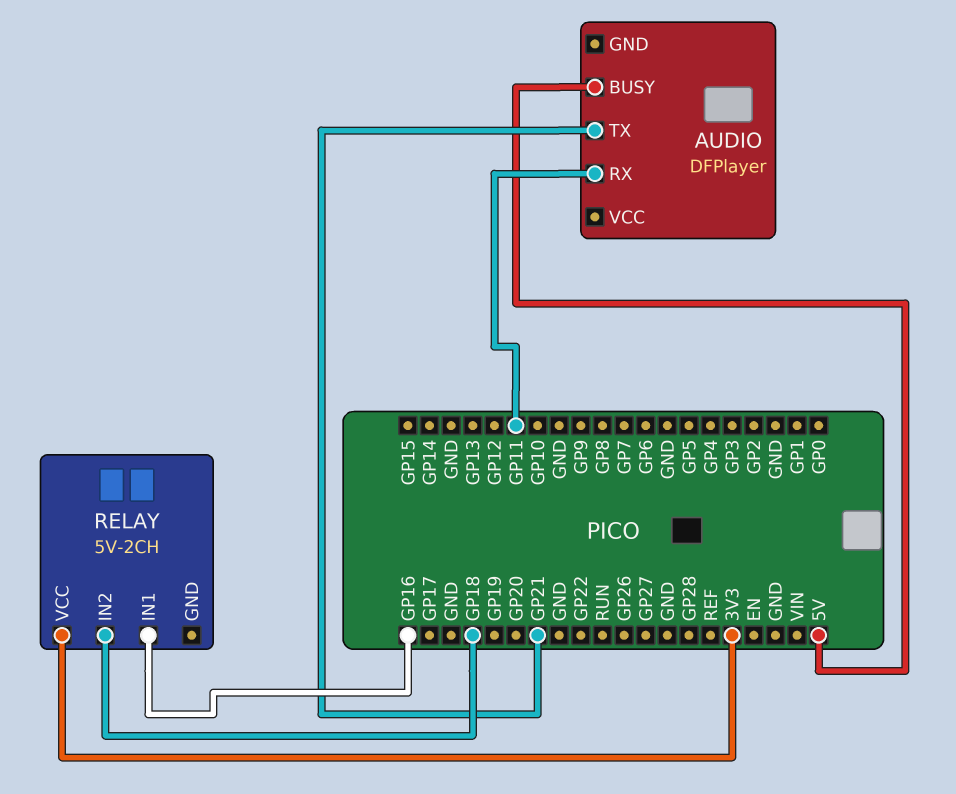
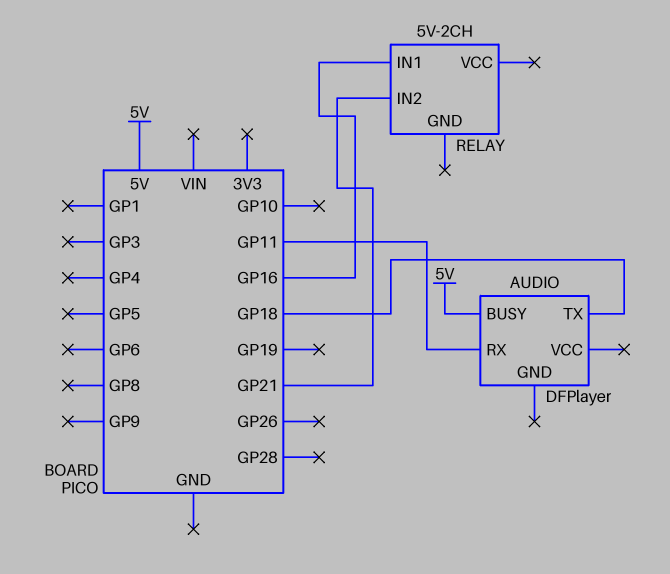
AUDIO pin TX: GP21 -> GP18
RELAY pin IN2: GP18 -> GP21
RELAY pin VCC: 3V3 -> none

